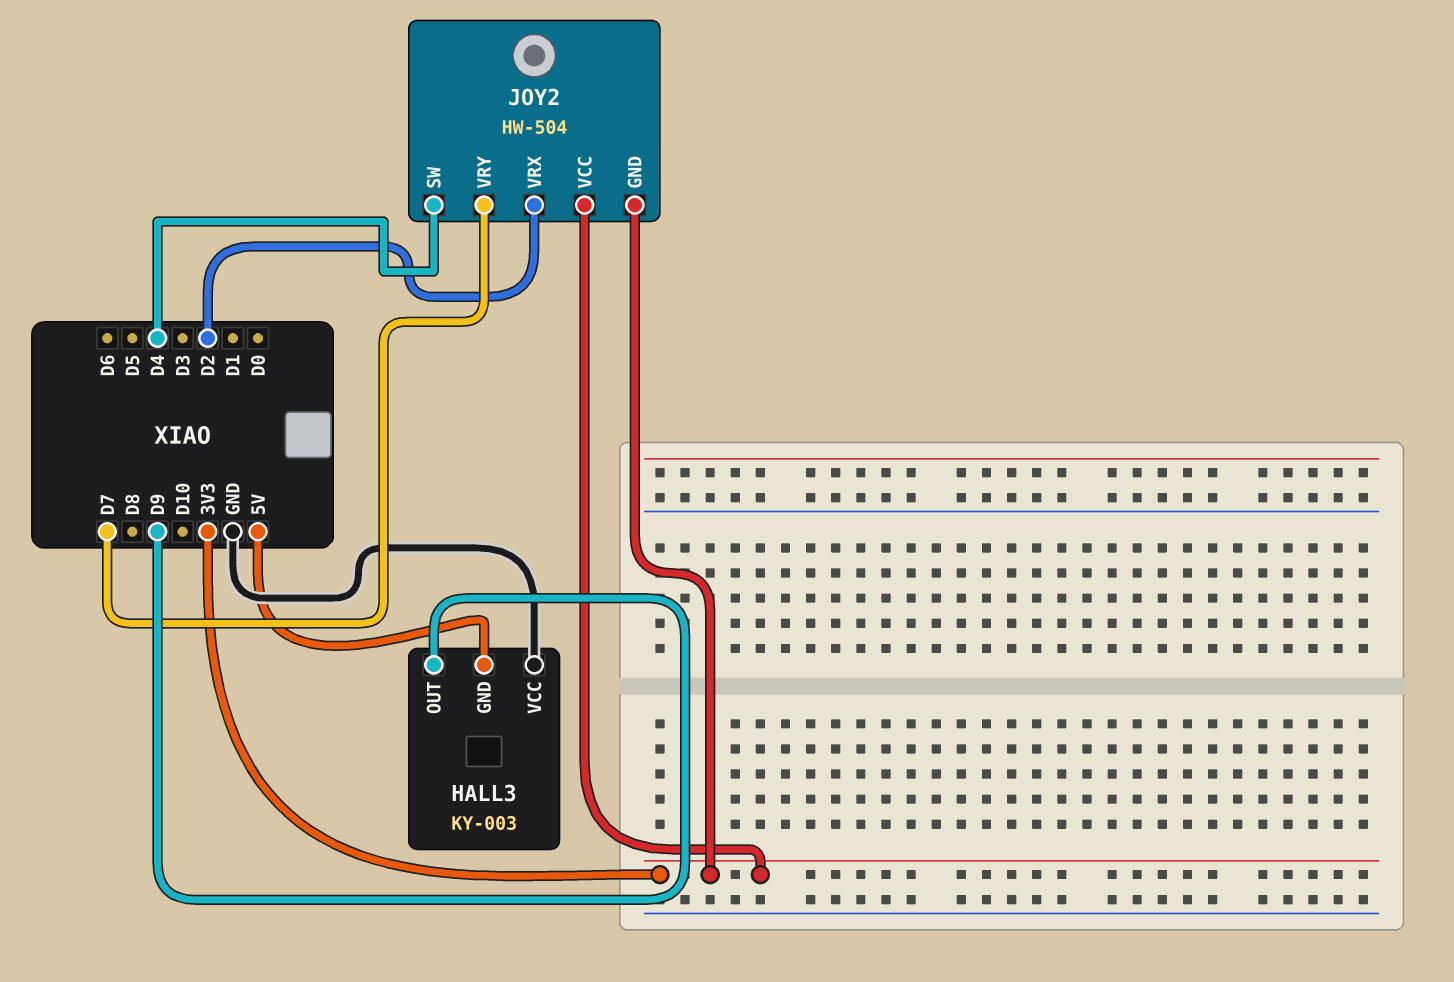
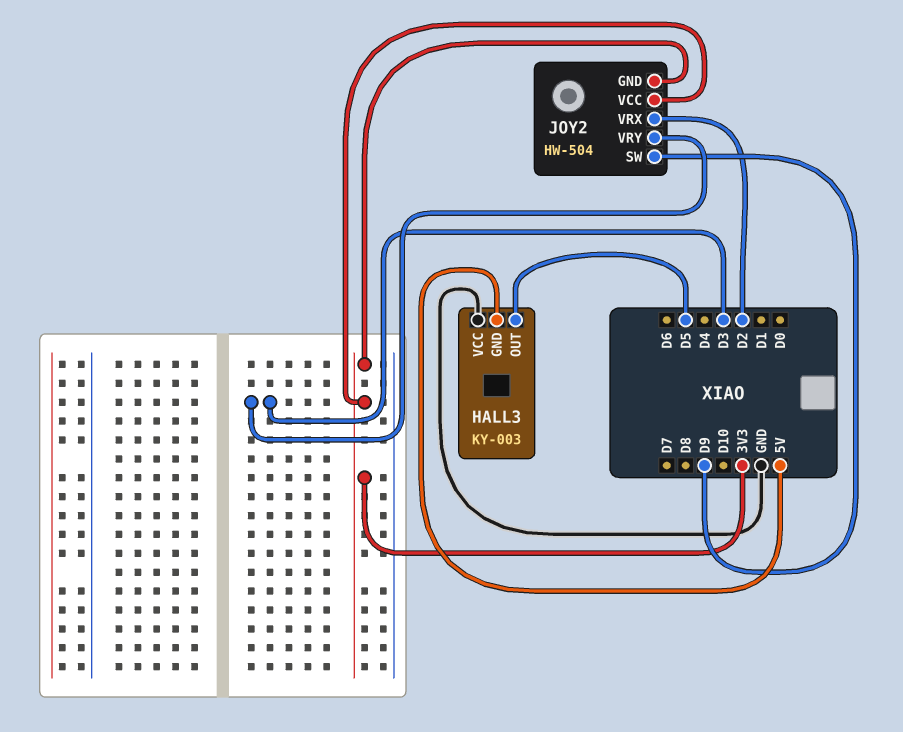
HALL3 pin OUT: D9 -> D5
JOY2 pin SW: D4 -> D9
JOY2 pin VRY: D7 -> D3

